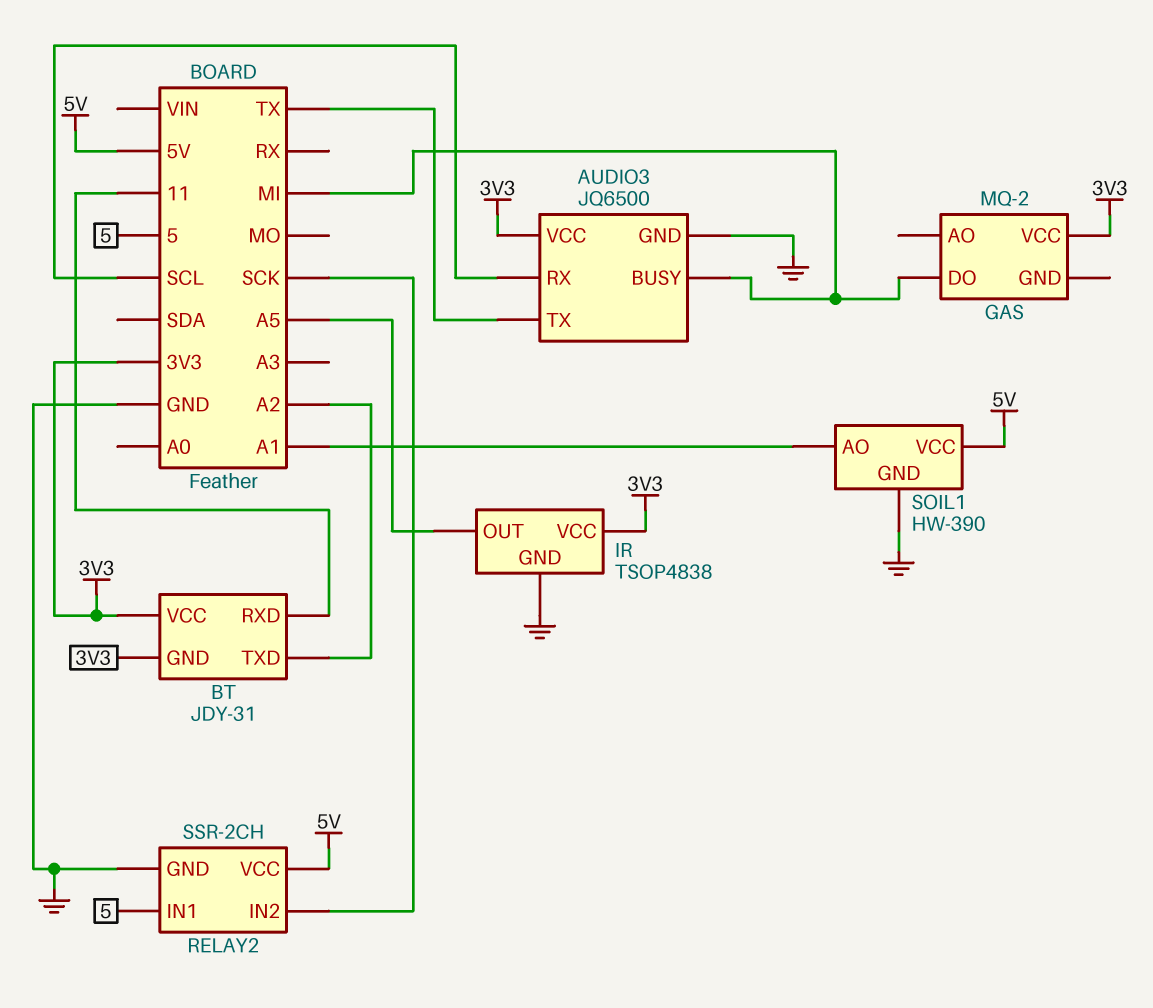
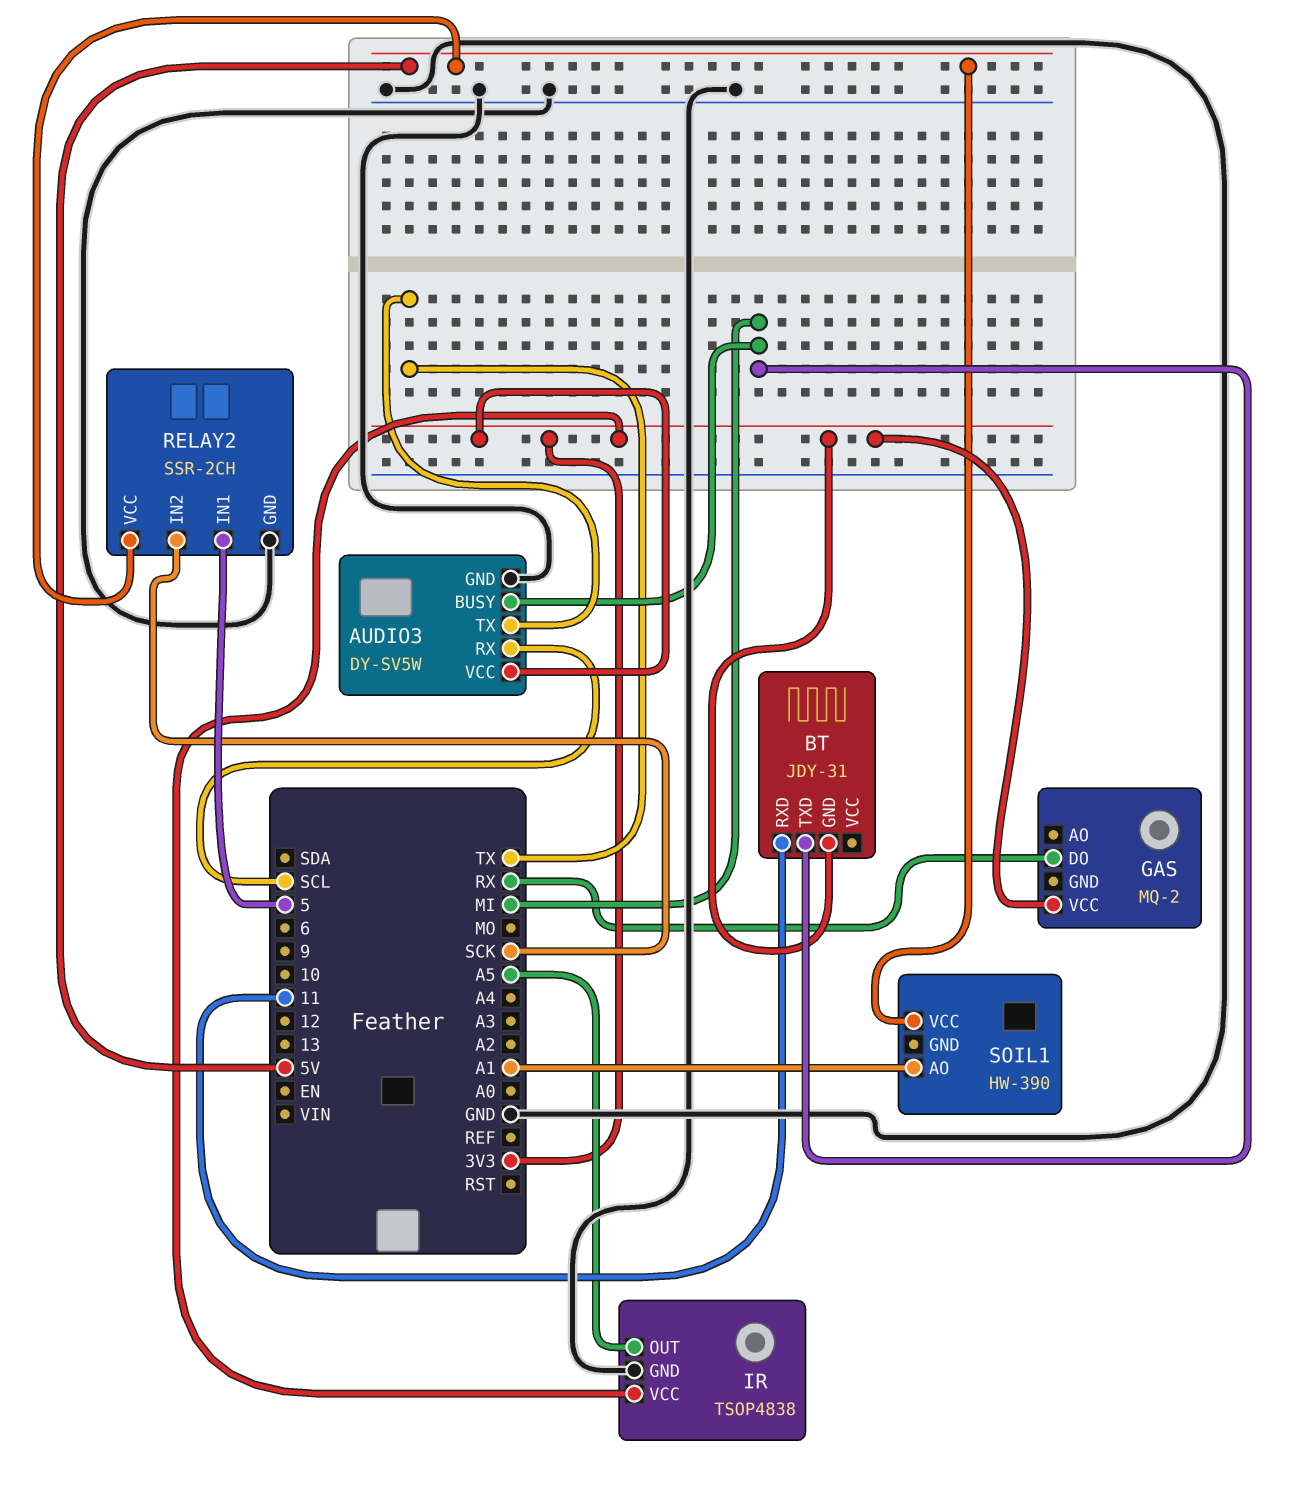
AUDIO3: JQ6500 -> DY-SV5W
BT pin TXD: A2 -> MI
BT pin VCC: 3V3 -> none
GAS pin DO: MI -> RX
SOIL1 pin GND: GND -> none

